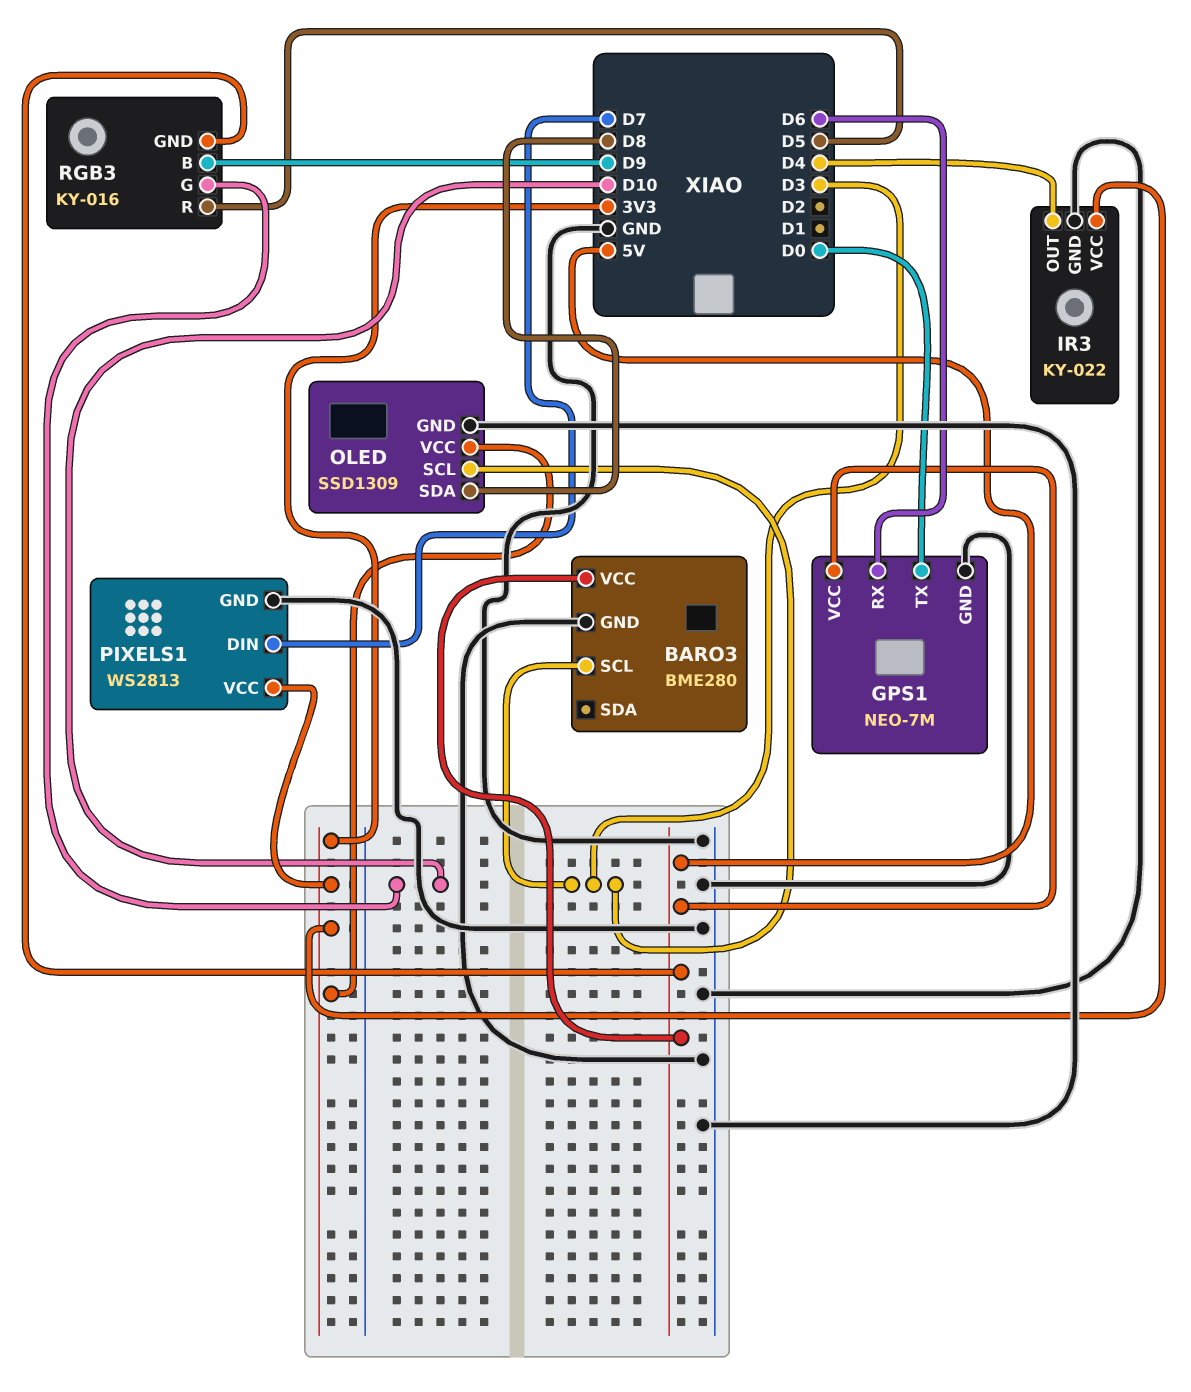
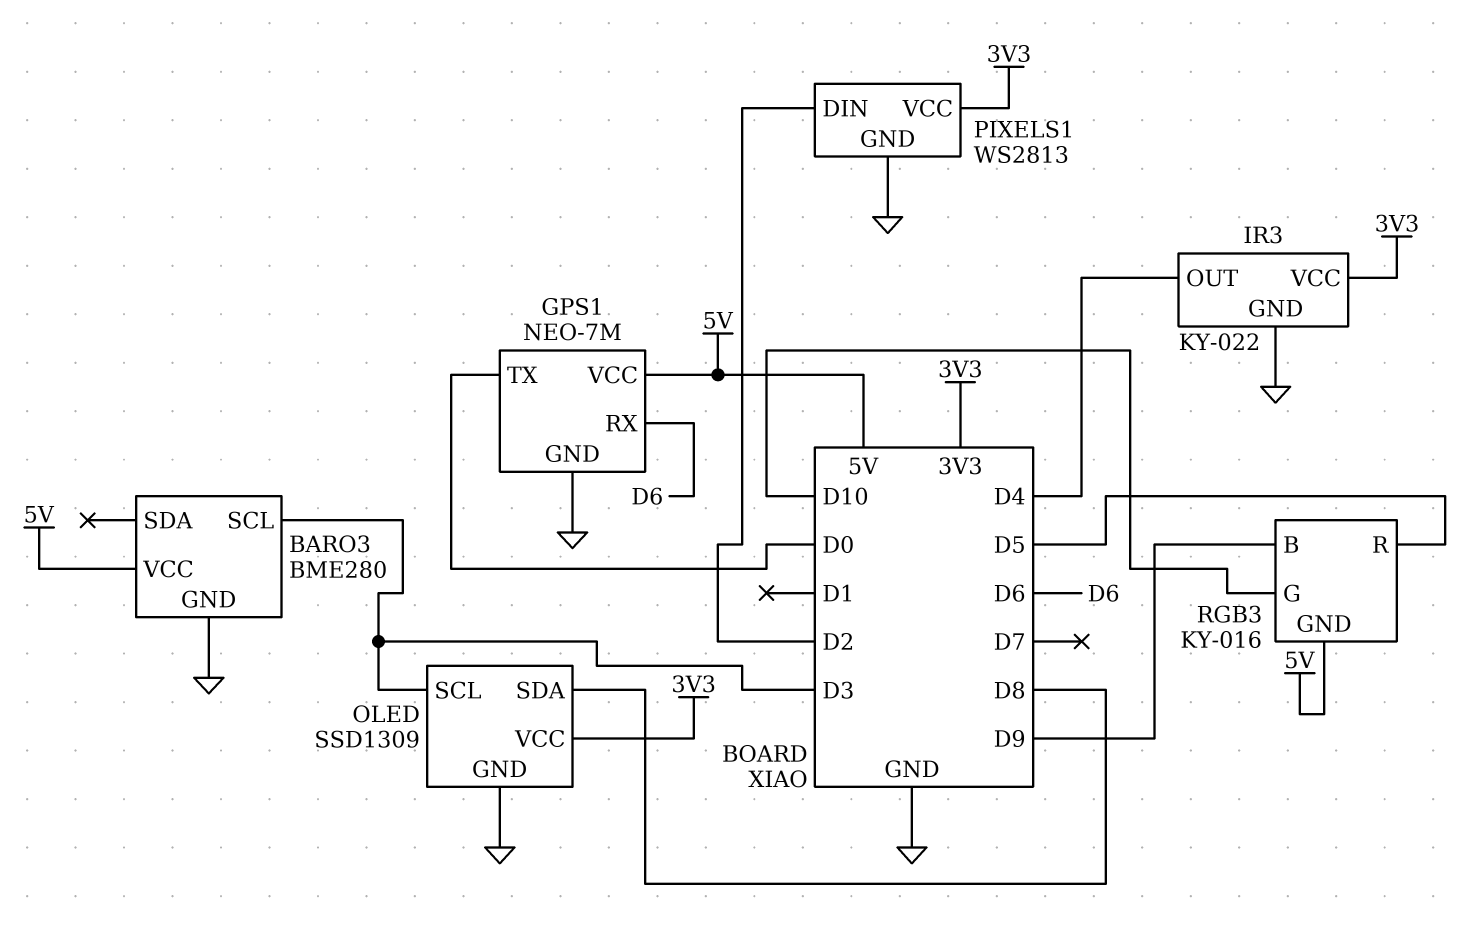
PIXELS1 pin DIN: D7 -> D2

